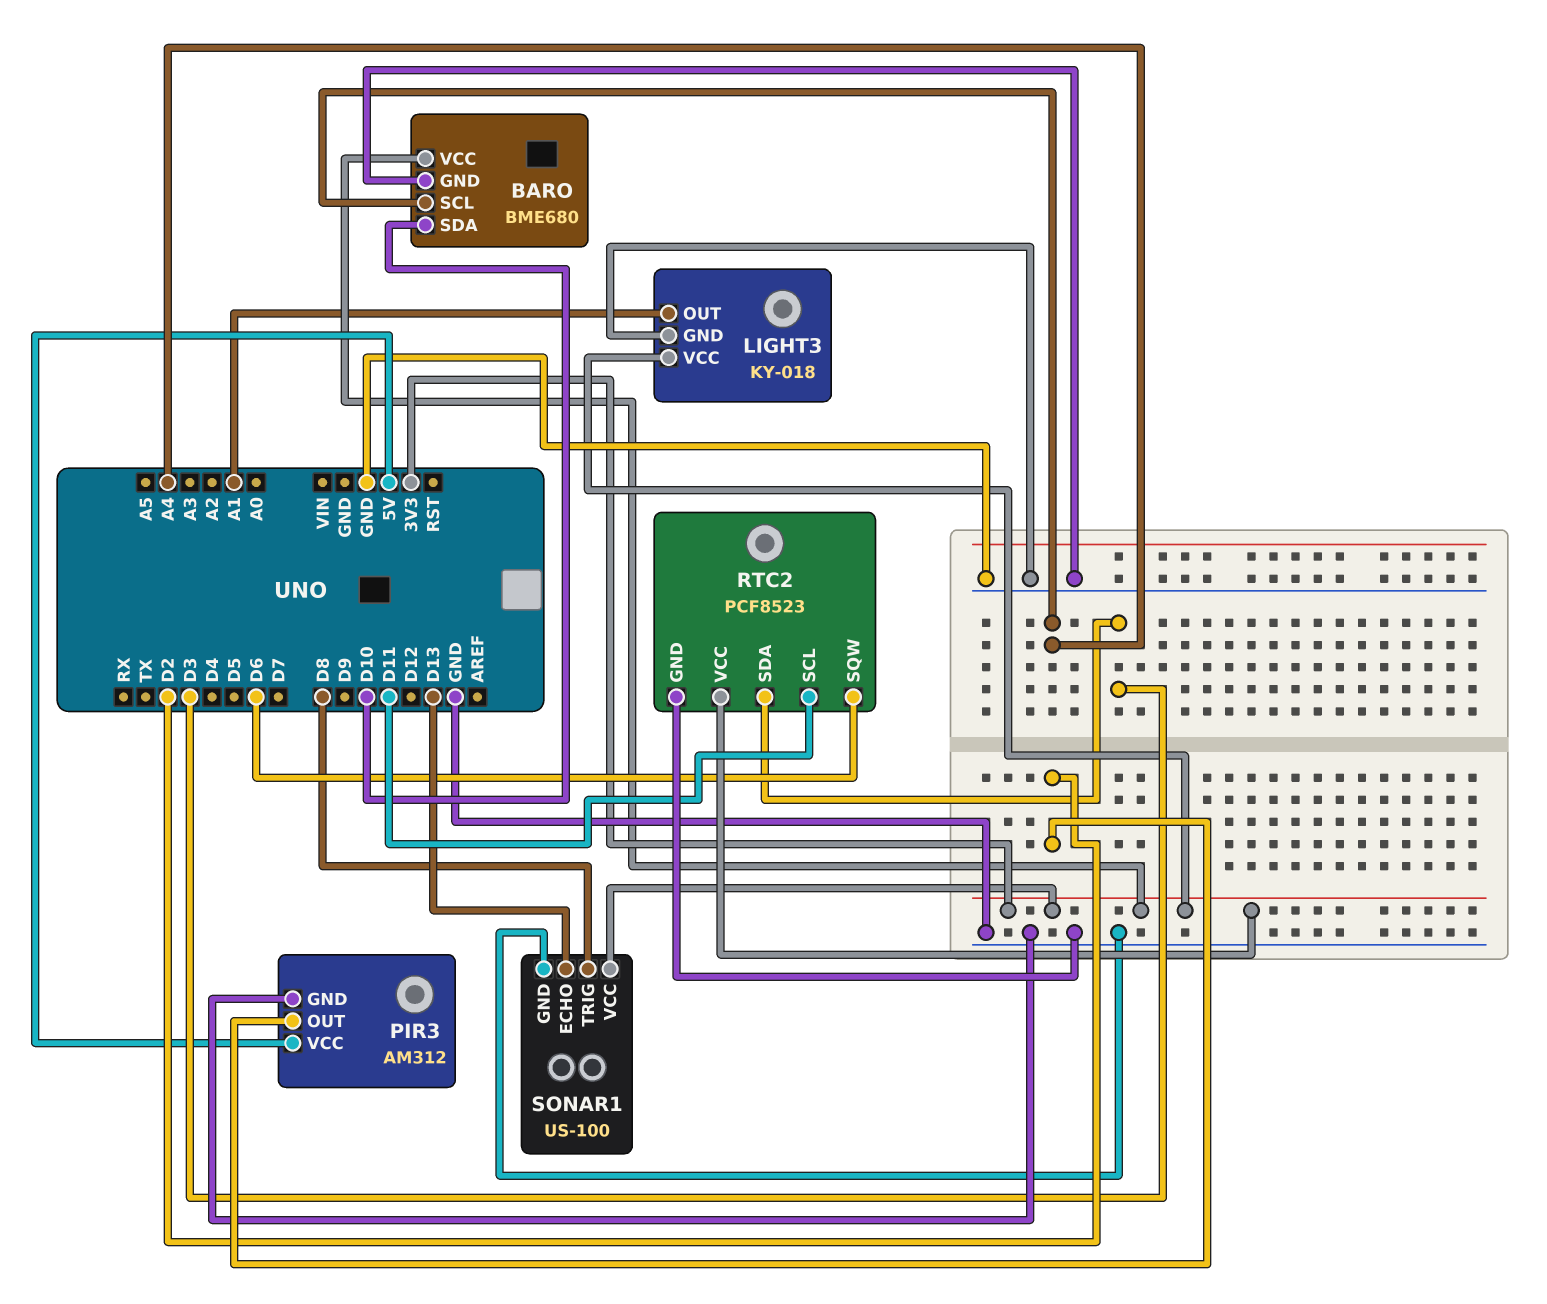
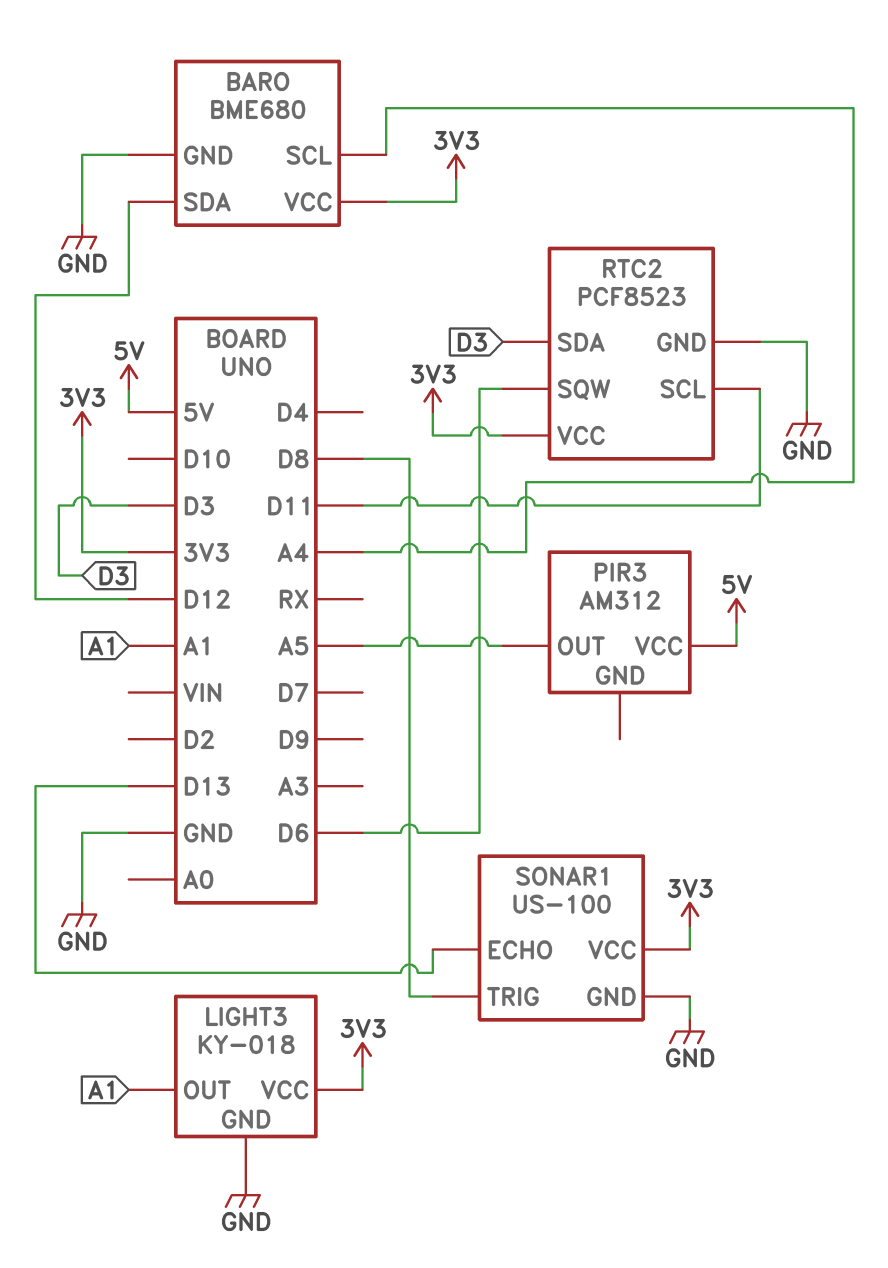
BARO pin SDA: D10 -> D12
PIR3 pin GND: GND -> none
PIR3 pin OUT: D2 -> A5

